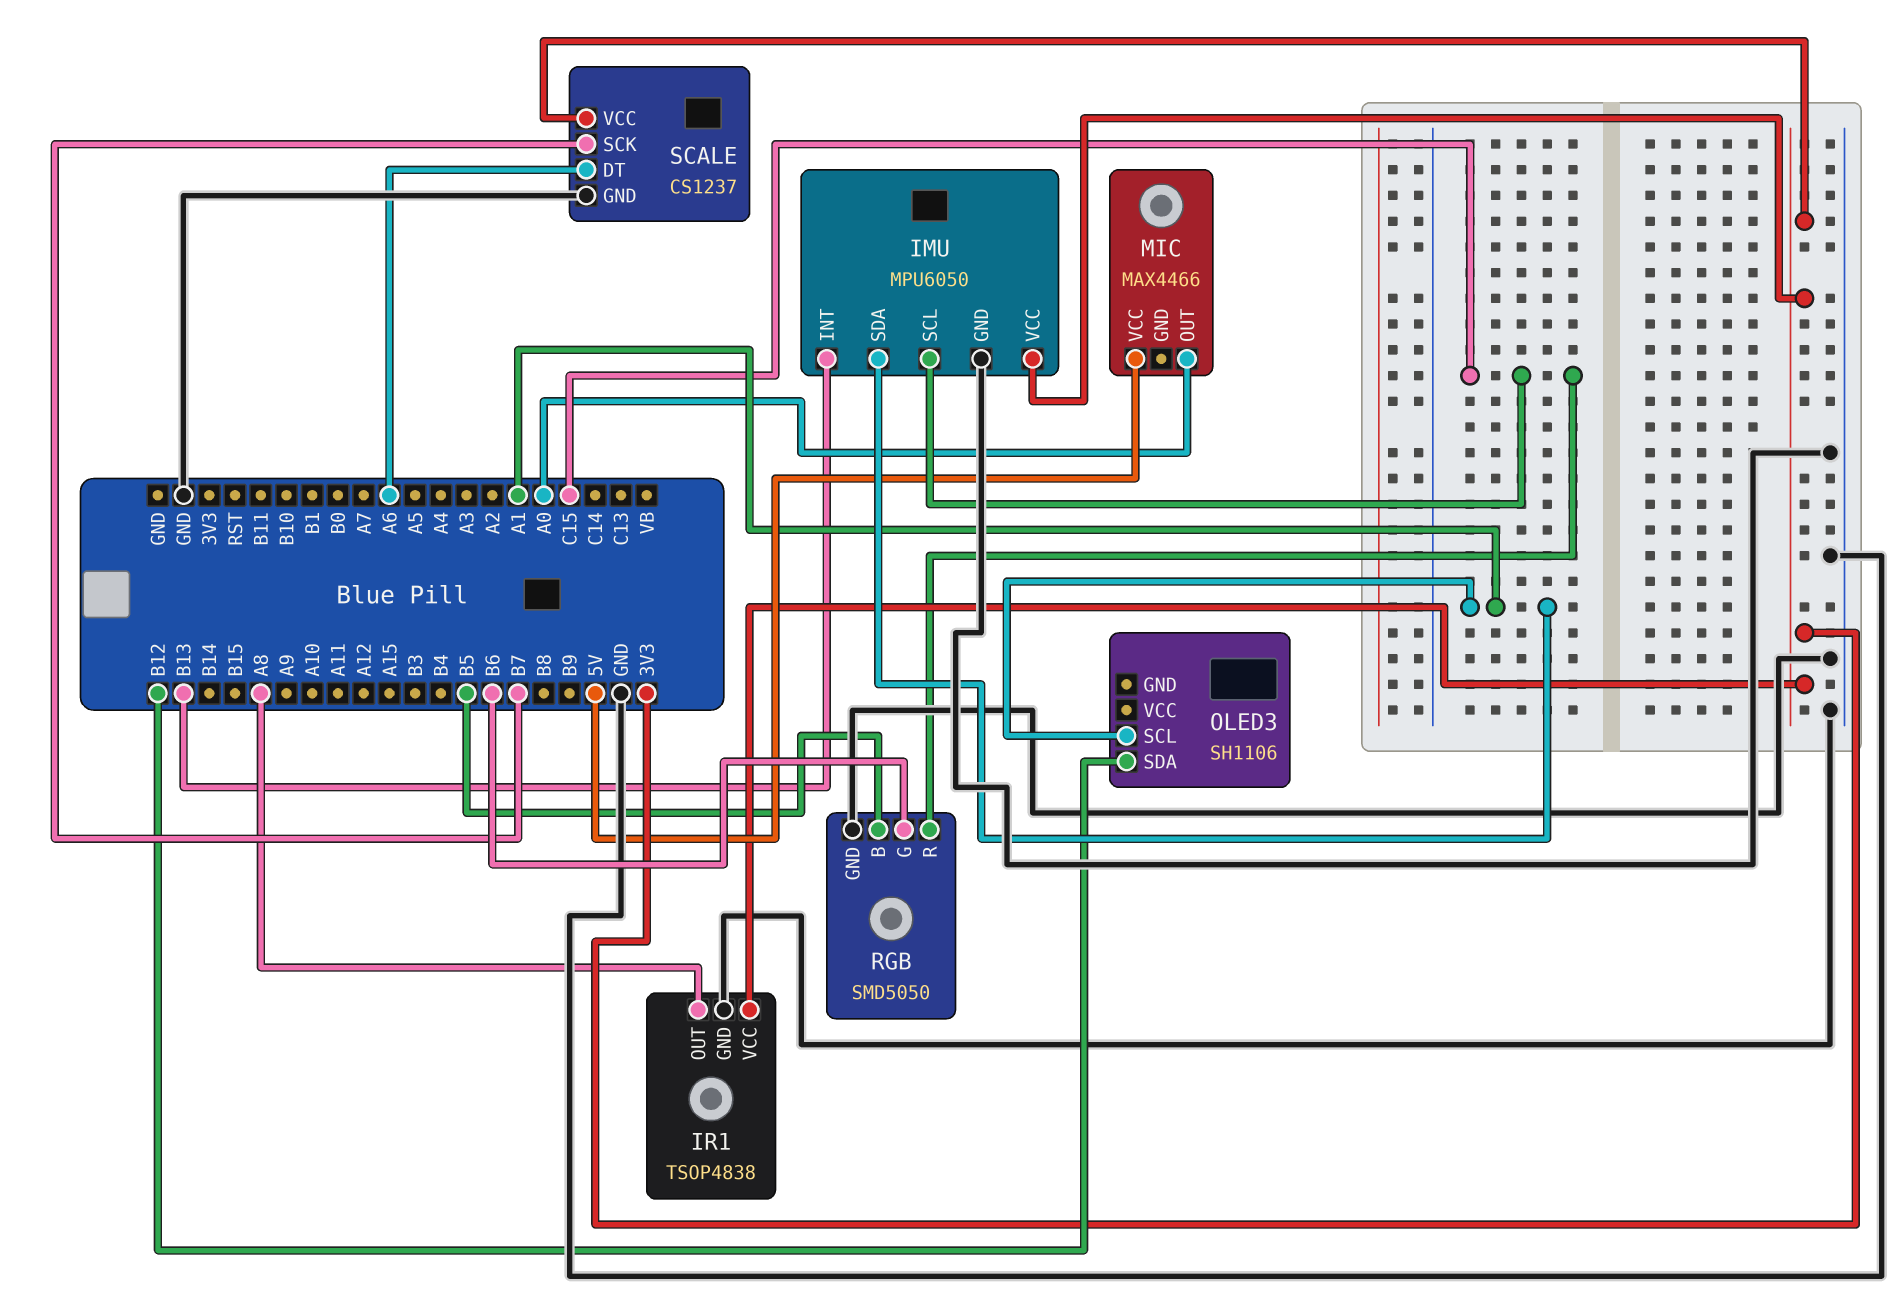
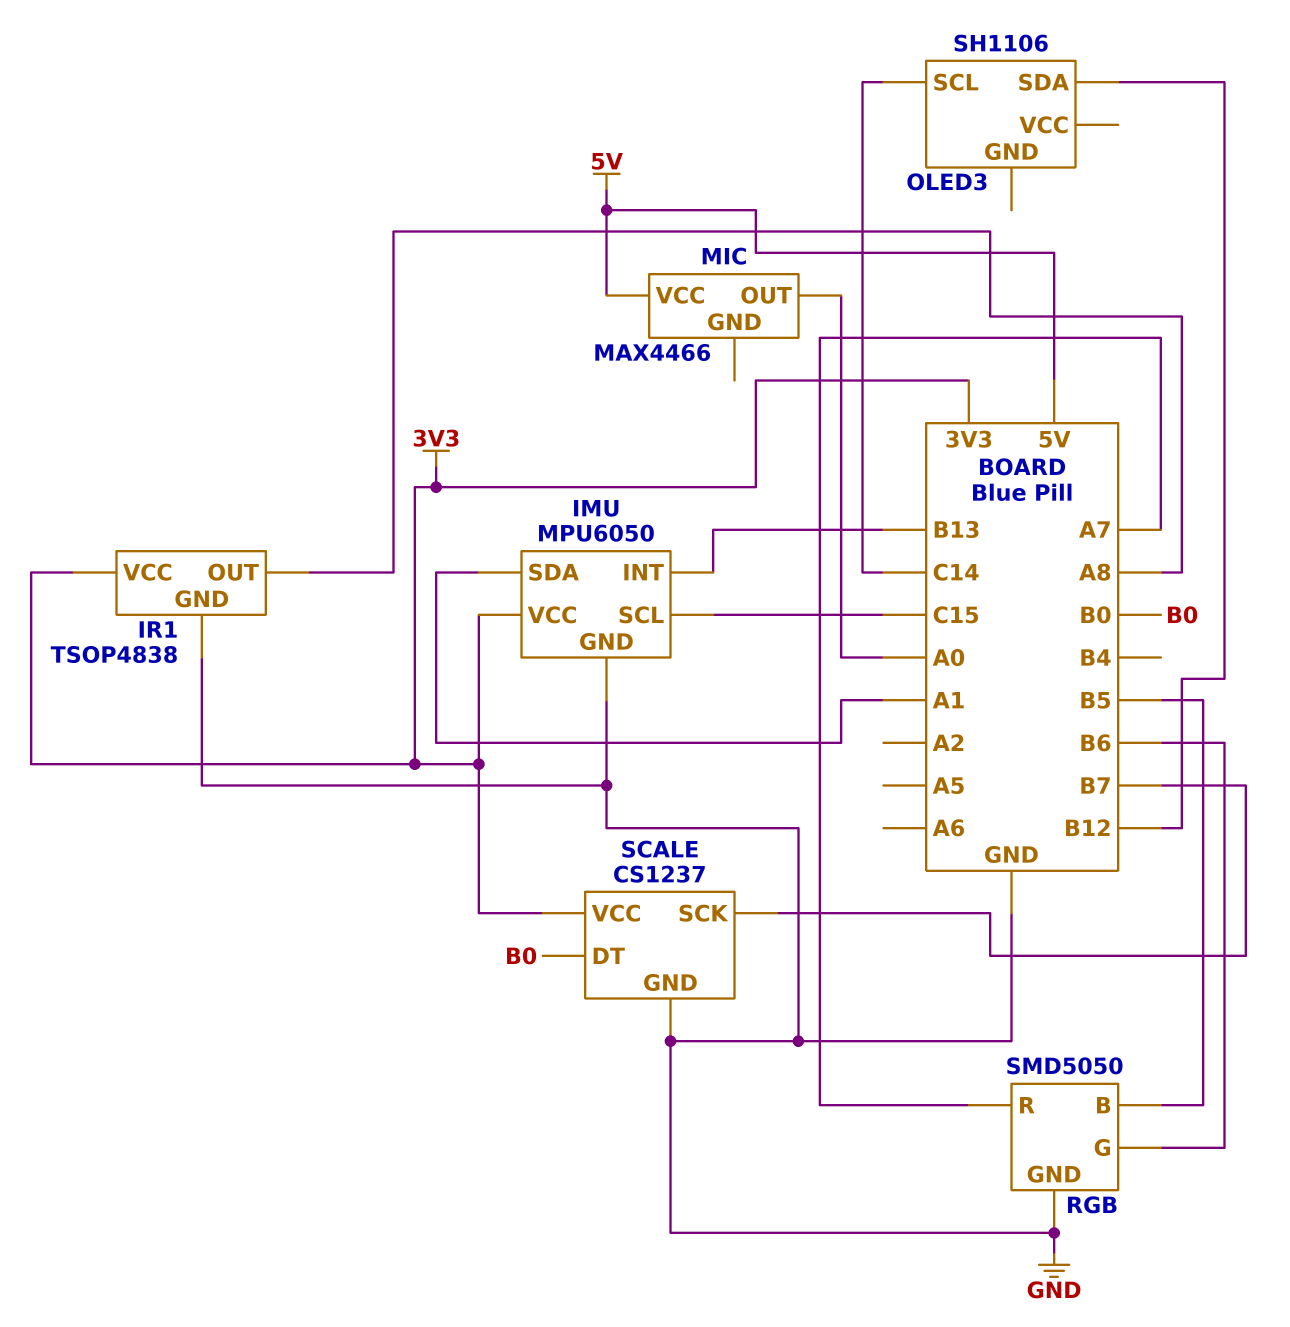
OLED3 pin SCL: A1 -> C14
RGB pin R: C15 -> A7
SCALE pin DT: A6 -> B0

